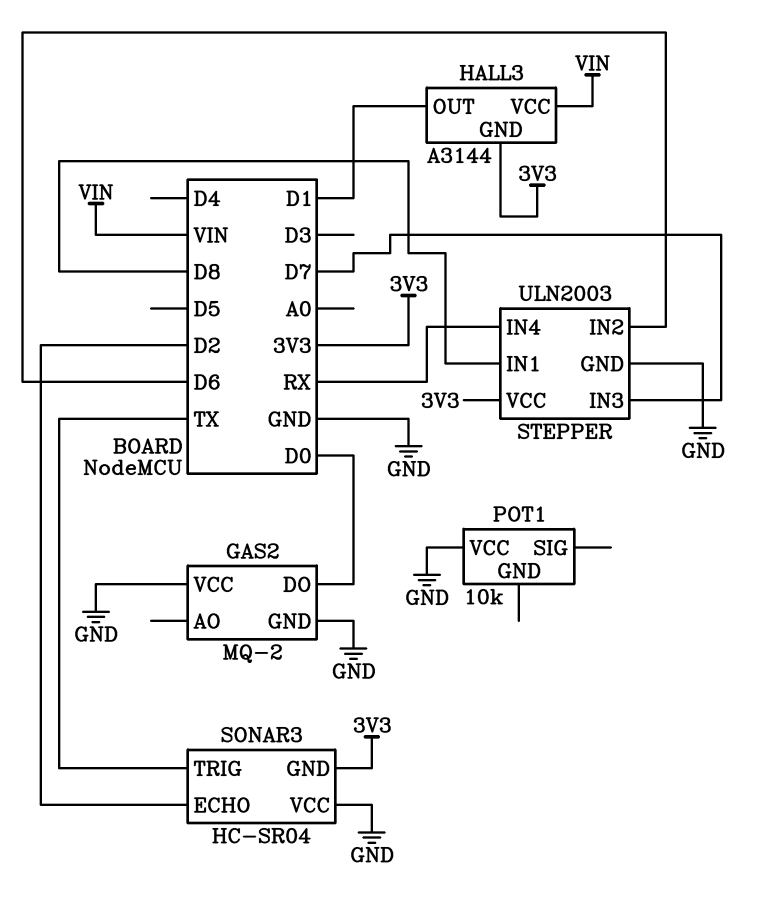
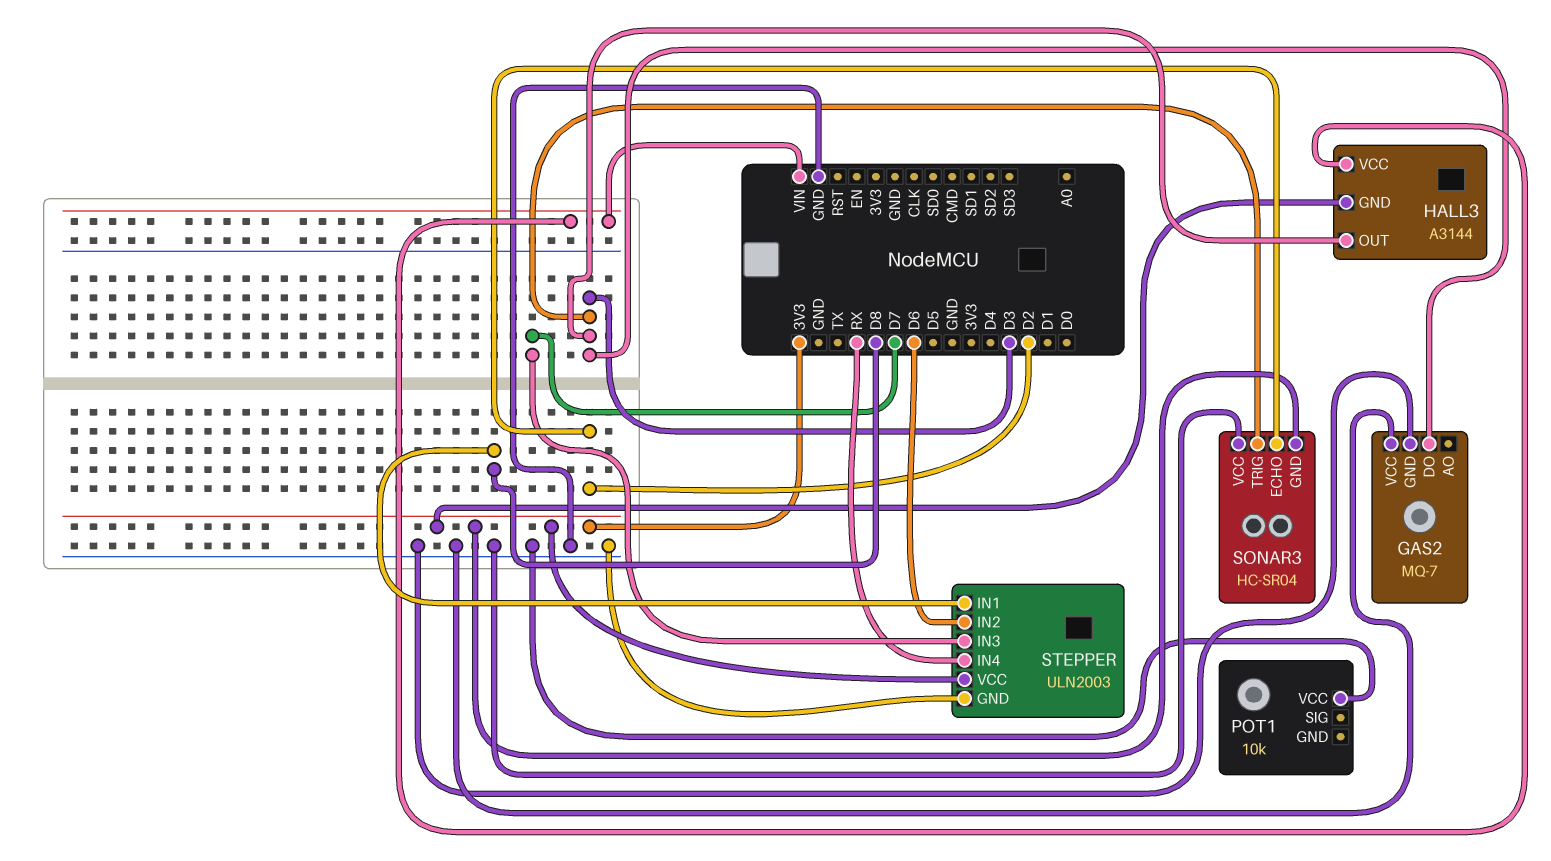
GAS2: MQ-2 -> MQ-7
GAS2 pin DO: D0 -> D3
HALL3 pin OUT: D1 -> D3
SONAR3 pin TRIG: TX -> D3

